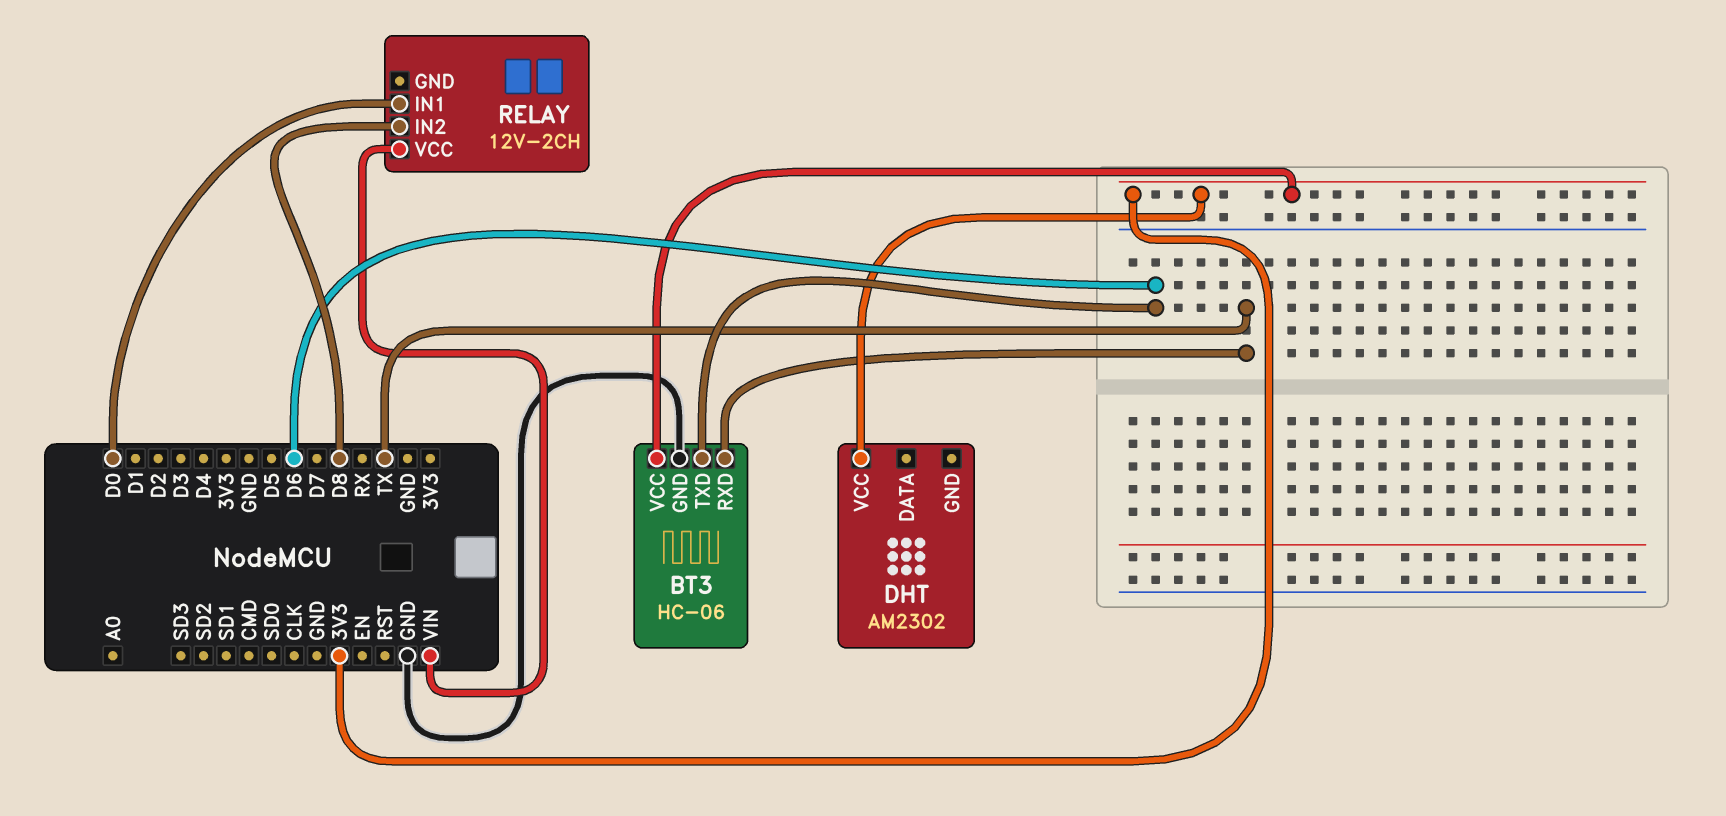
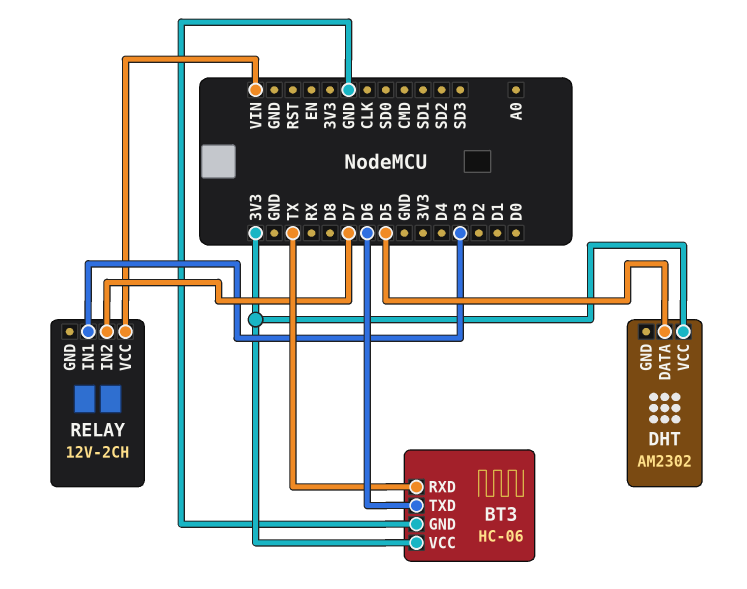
DHT pin DATA: none -> D5
RELAY pin IN1: D0 -> D3
RELAY pin IN2: D8 -> D7

